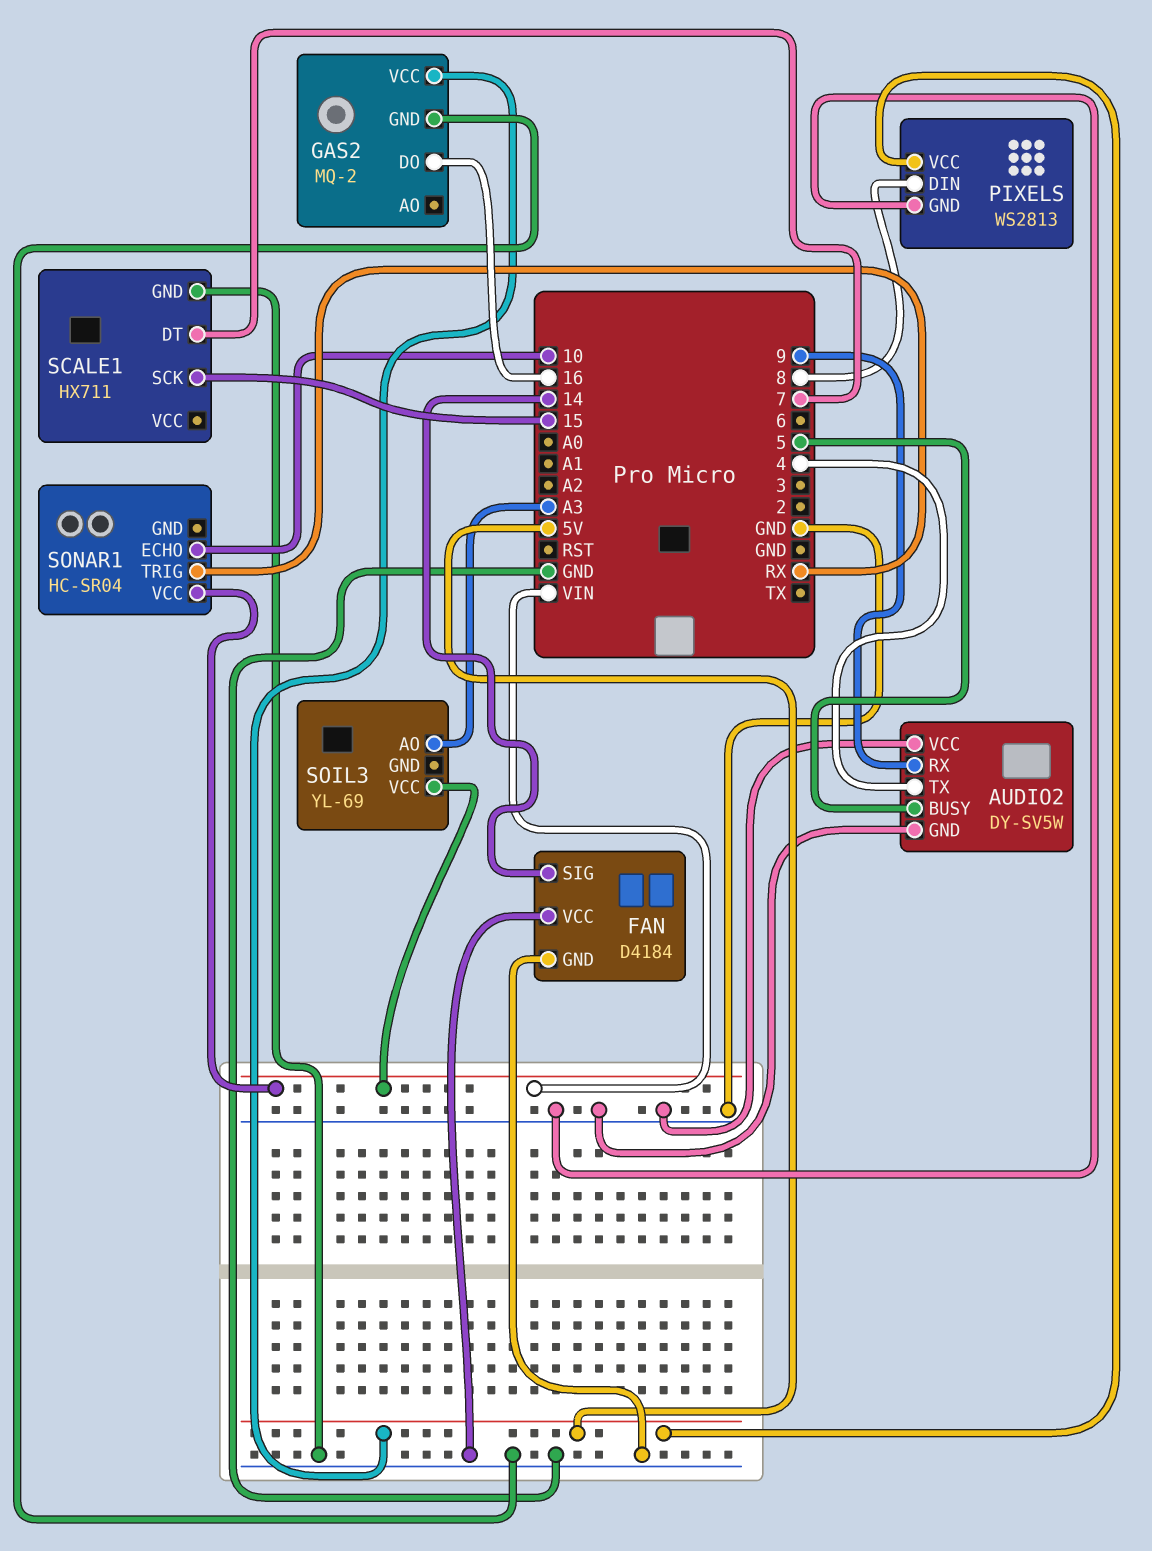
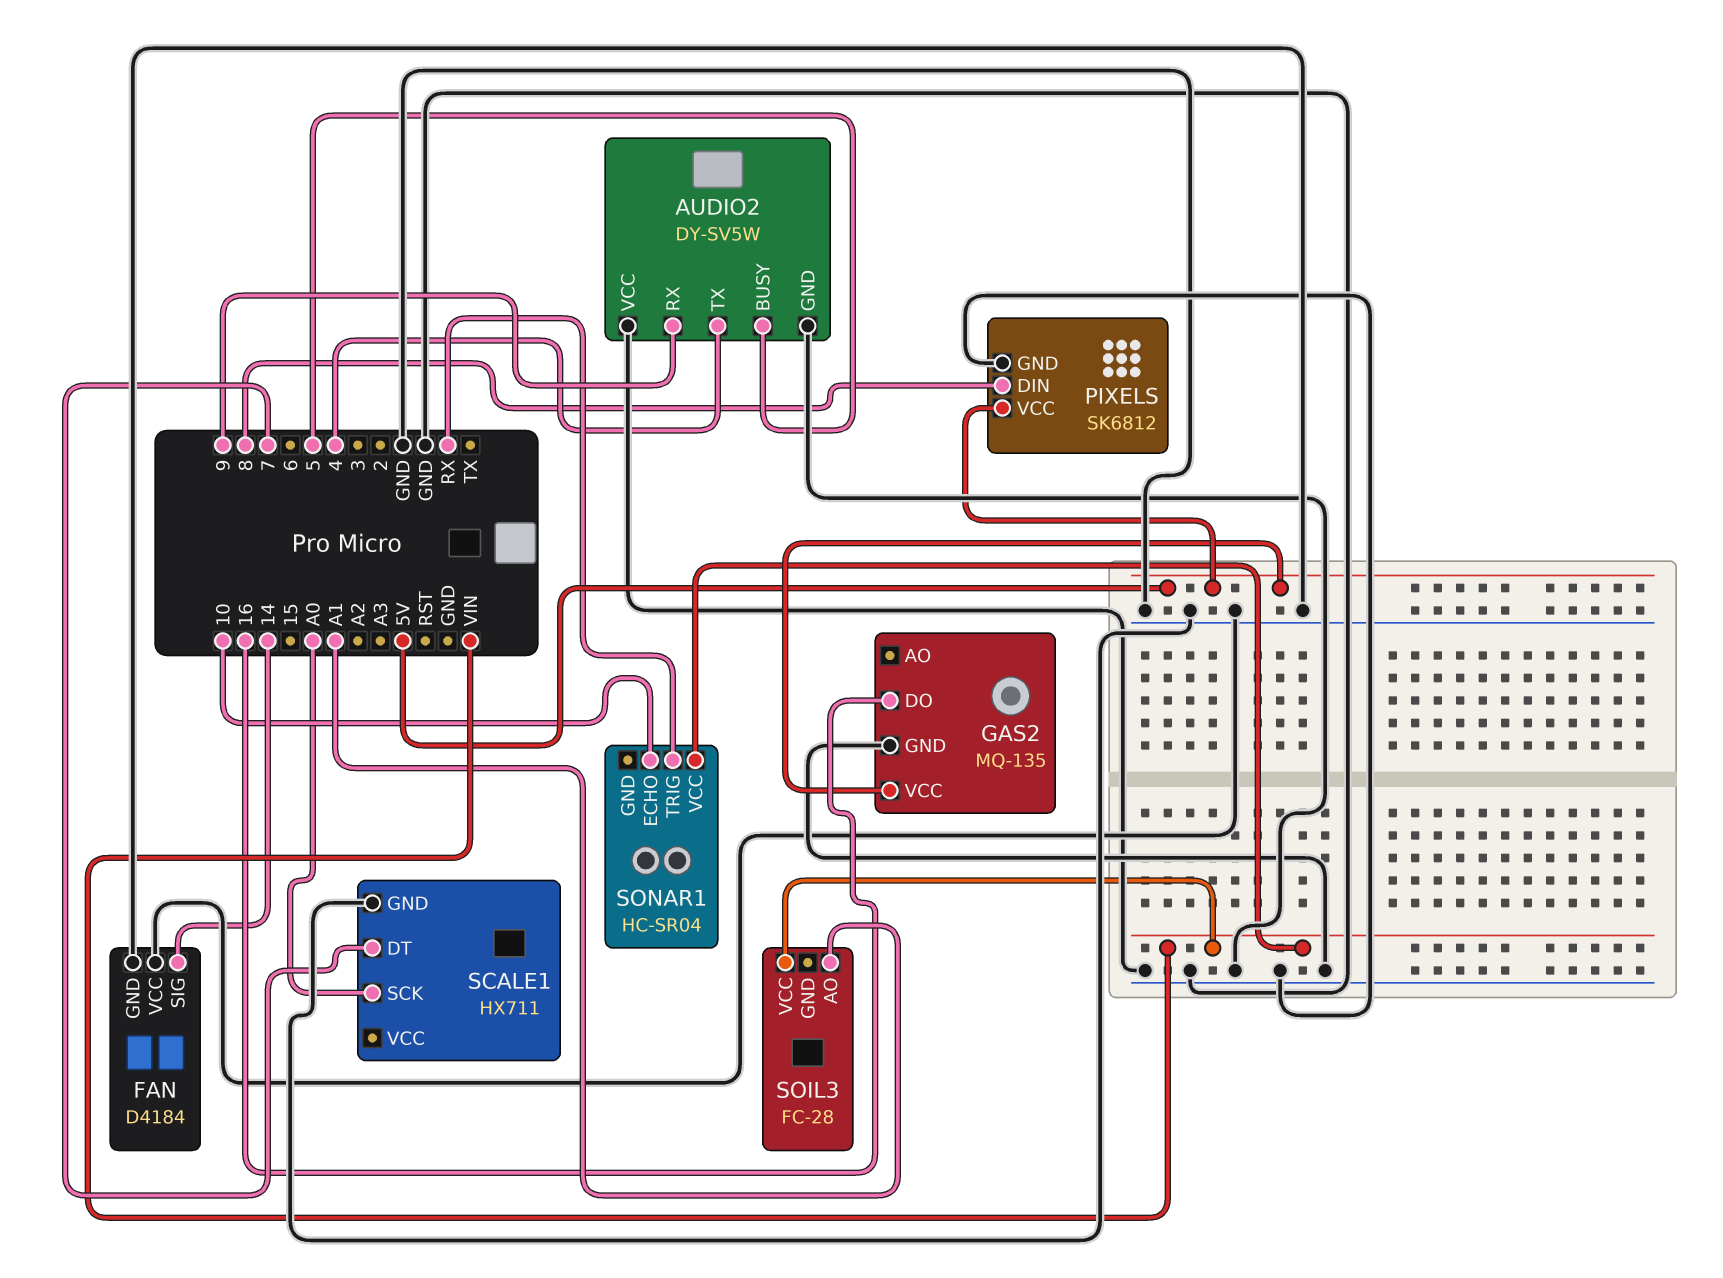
GAS2: MQ-2 -> MQ-135
PIXELS: WS2813 -> SK6812
SCALE1 pin SCK: 15 -> A0
SOIL3: YL-69 -> FC-28
SOIL3 pin AO: A3 -> A1

